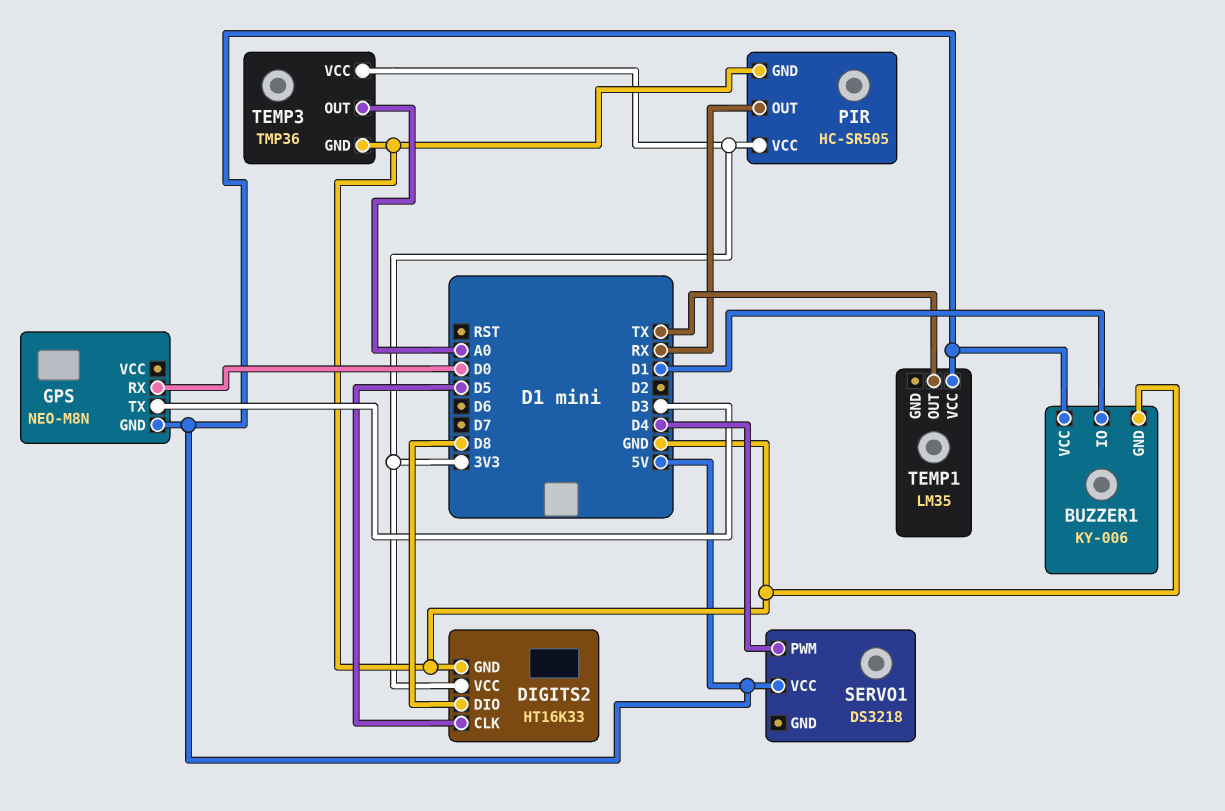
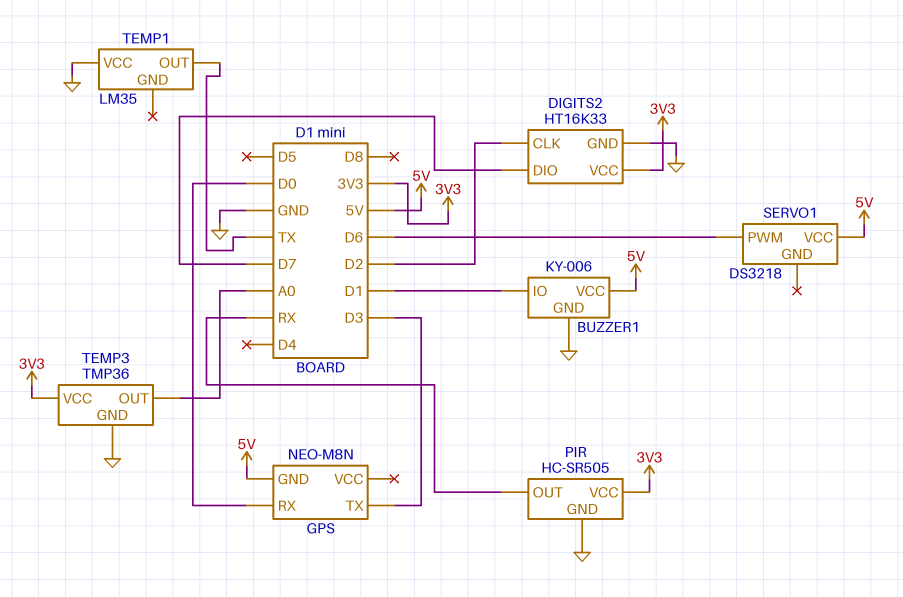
DIGITS2 pin CLK: D5 -> D2
DIGITS2 pin DIO: D8 -> D7
SERVO1 pin PWM: D4 -> D6
TEMP1 pin VCC: 5V -> GND

